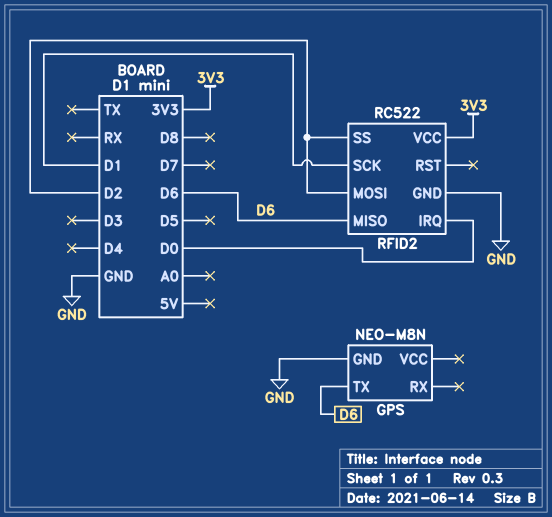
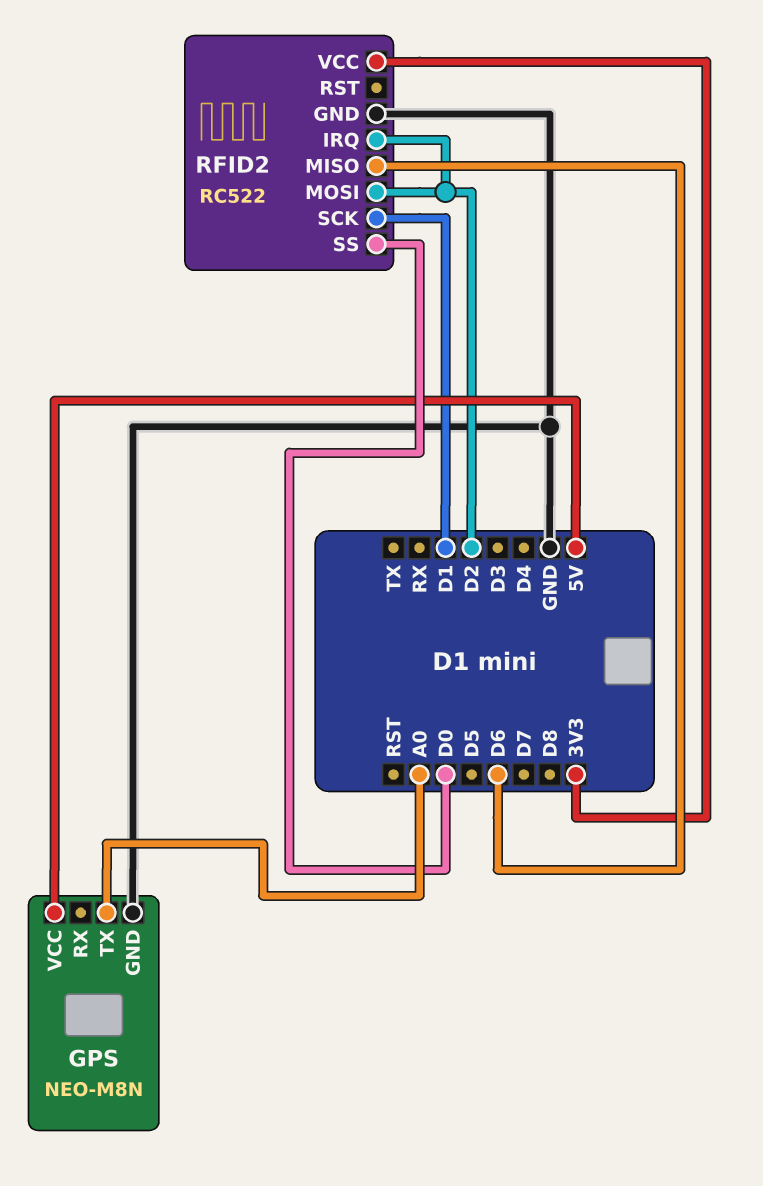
GPS pin TX: D6 -> A0
GPS pin VCC: none -> 5V
RFID2 pin IRQ: D0 -> D2
RFID2 pin SS: D2 -> D0

